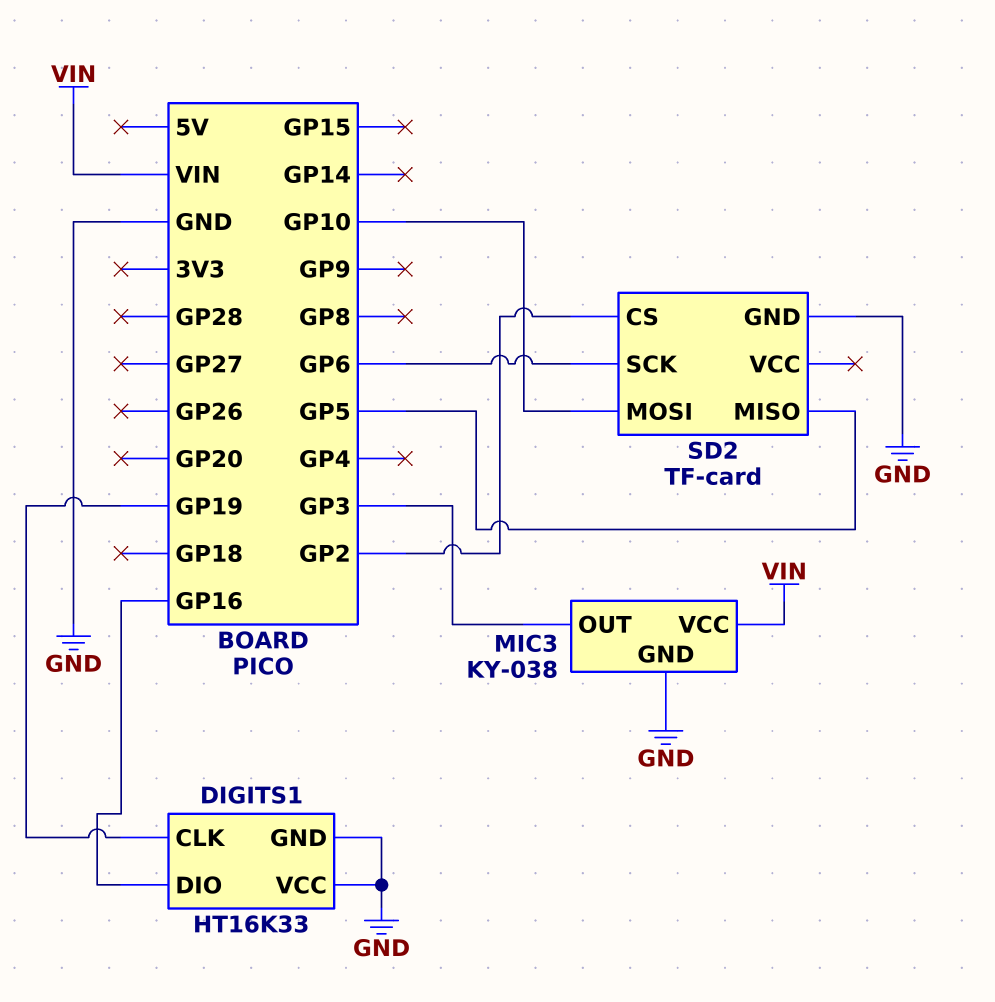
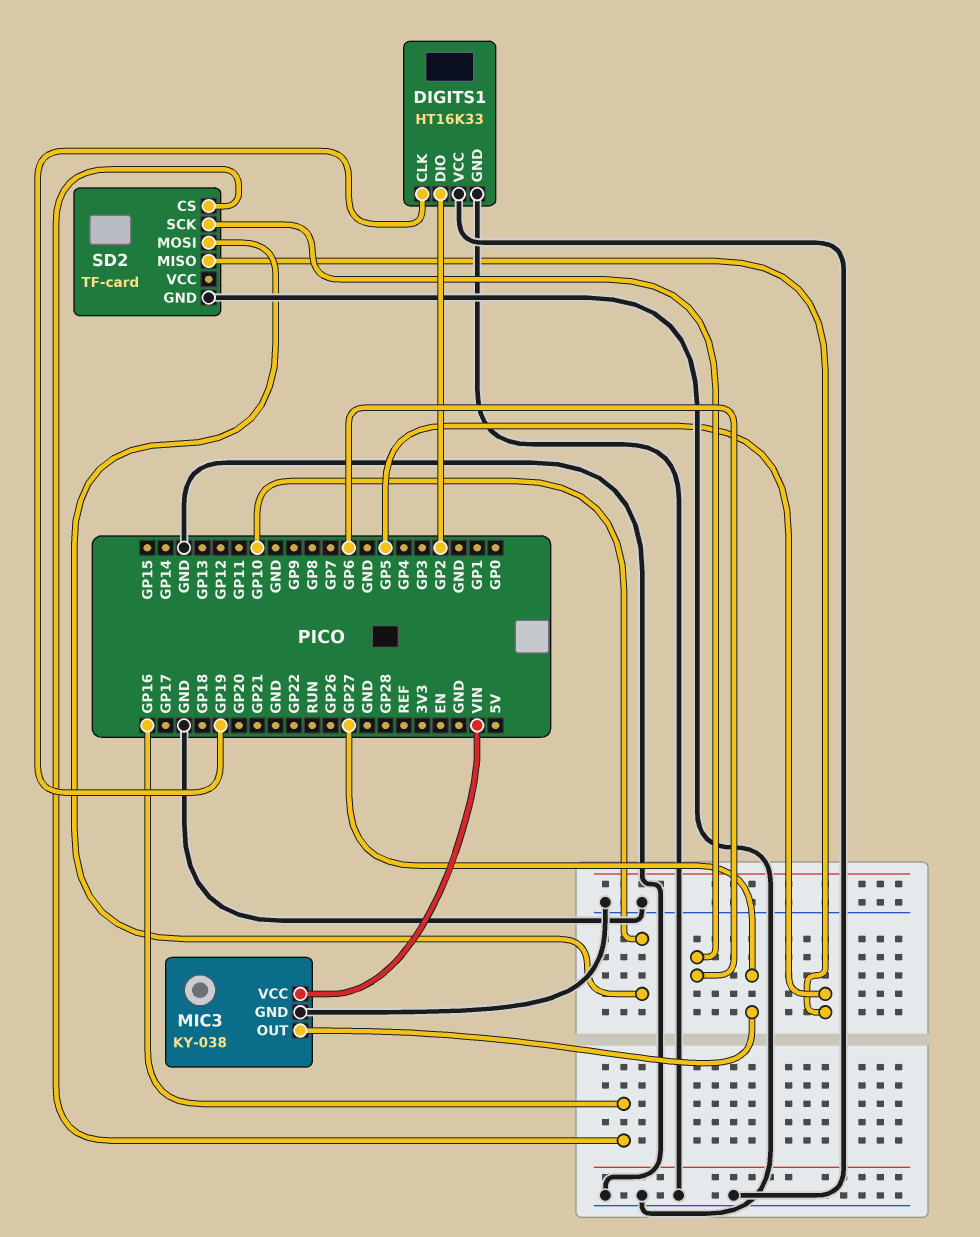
DIGITS1 pin DIO: GP16 -> GP2
MIC3 pin OUT: GP3 -> GP27
SD2 pin CS: GP2 -> GP16

